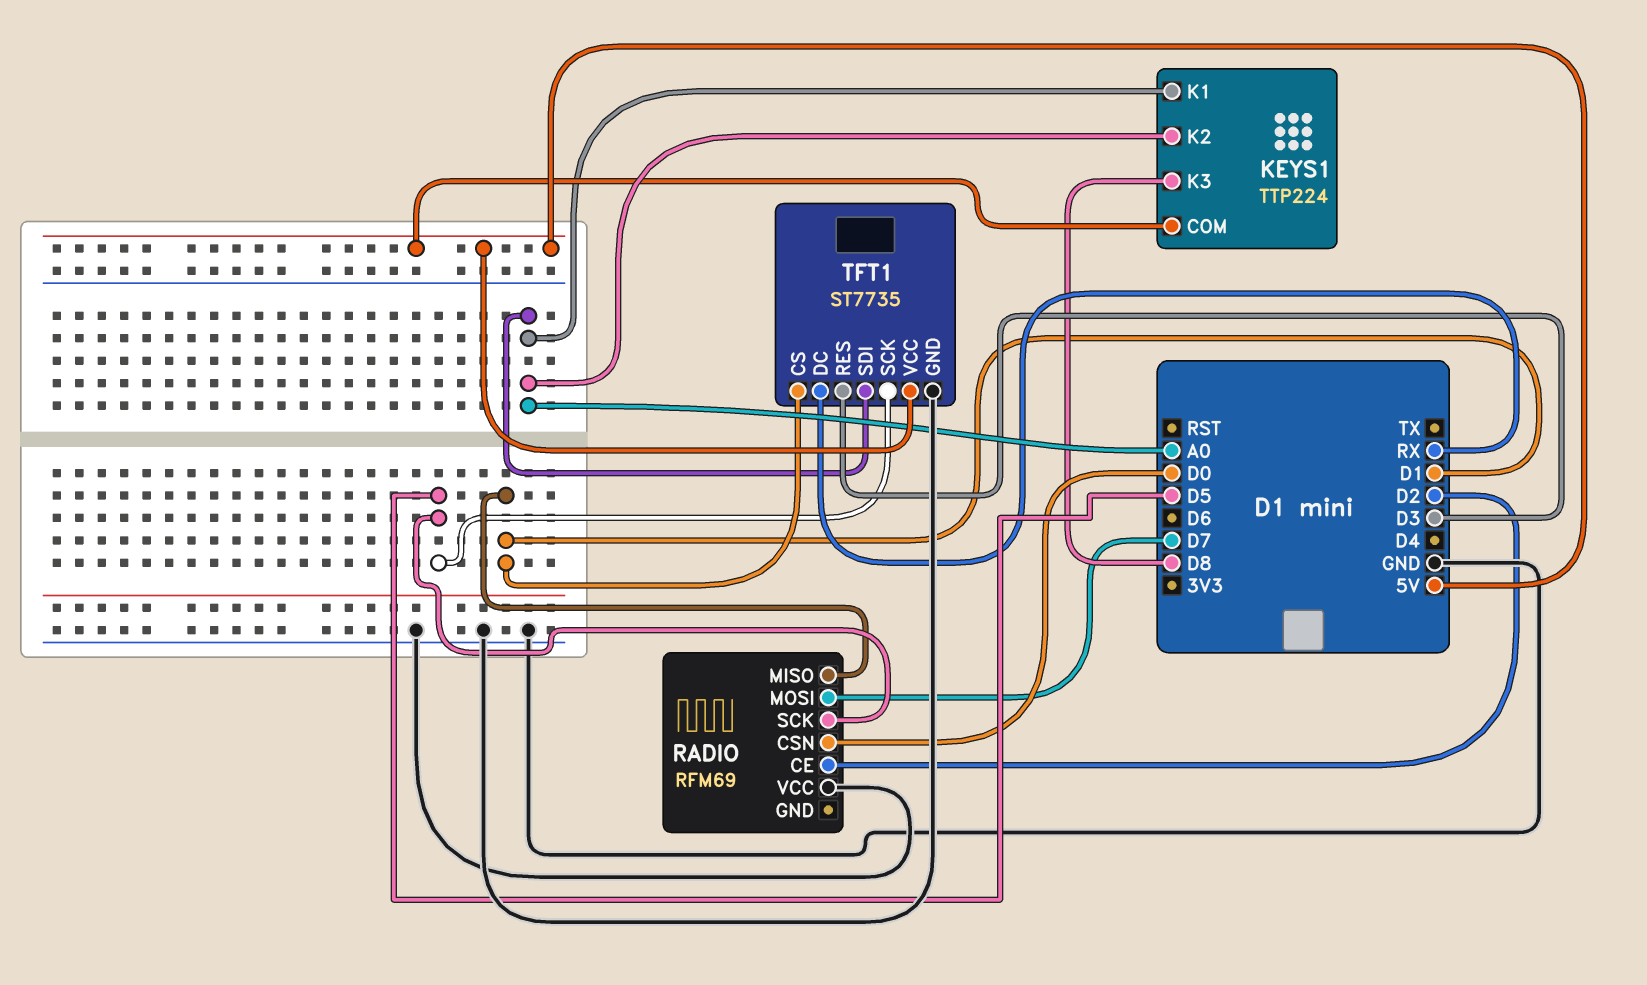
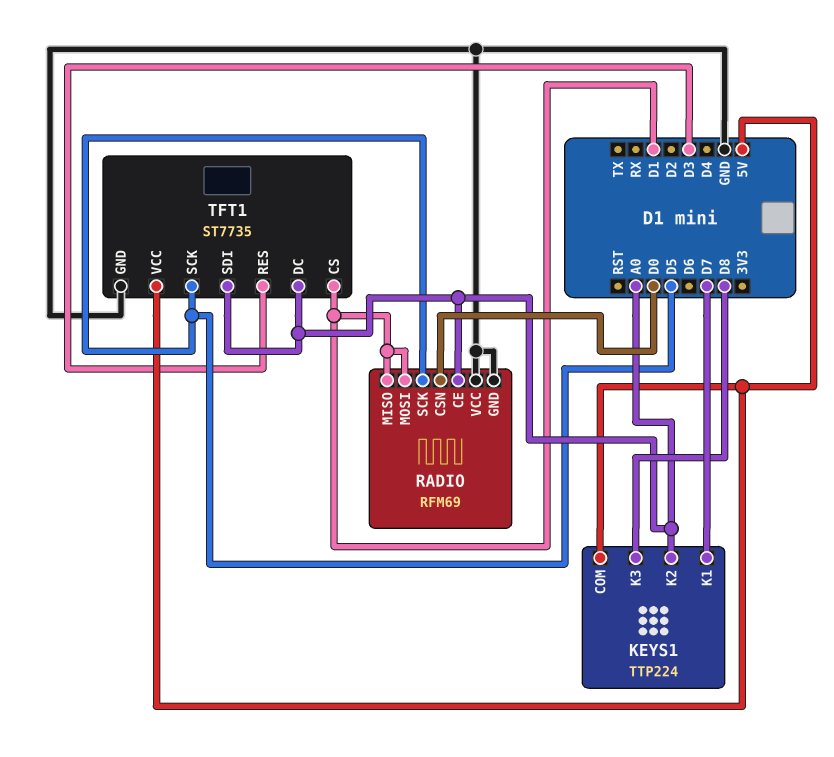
KEYS1 pin K1: A0 -> D7
RADIO pin CE: D2 -> A0
RADIO pin GND: none -> GND
RADIO pin MOSI: D7 -> D1
TFT1 pin DC: RX -> A0

